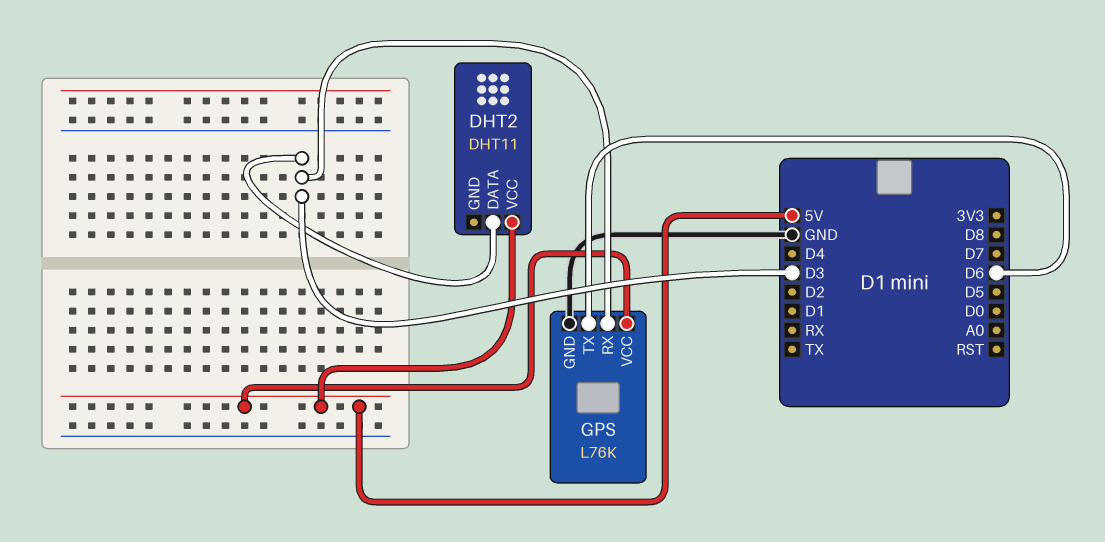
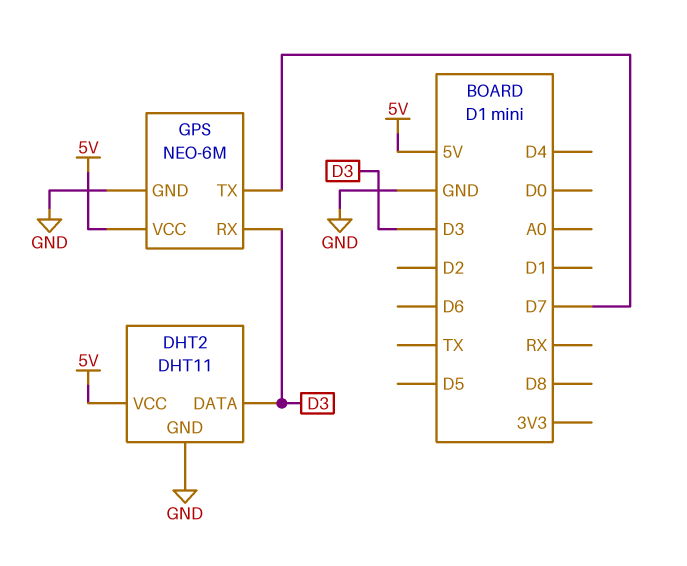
DHT2 pin GND: none -> GND
GPS: L76K -> NEO-6M
GPS pin TX: D6 -> D7

